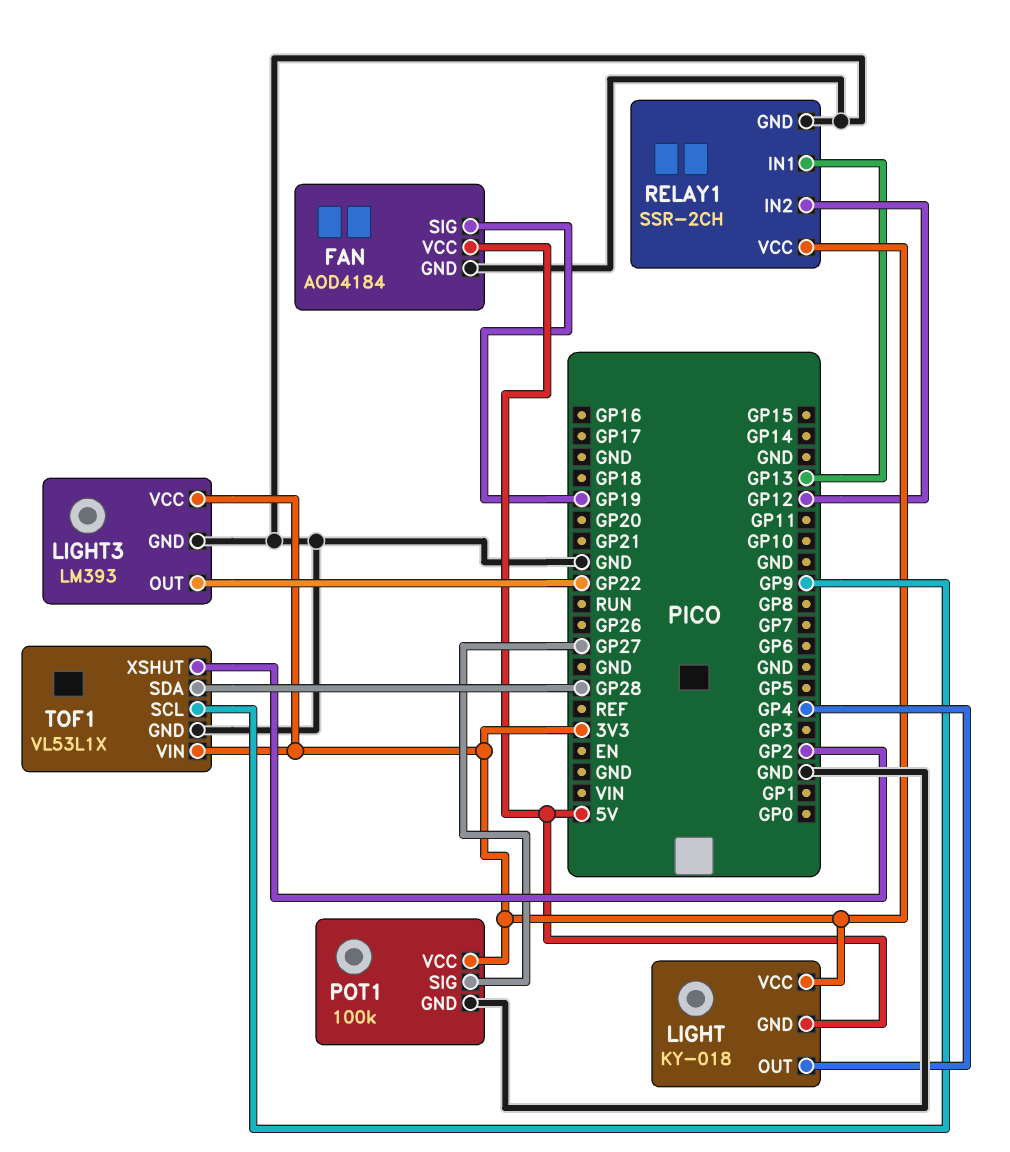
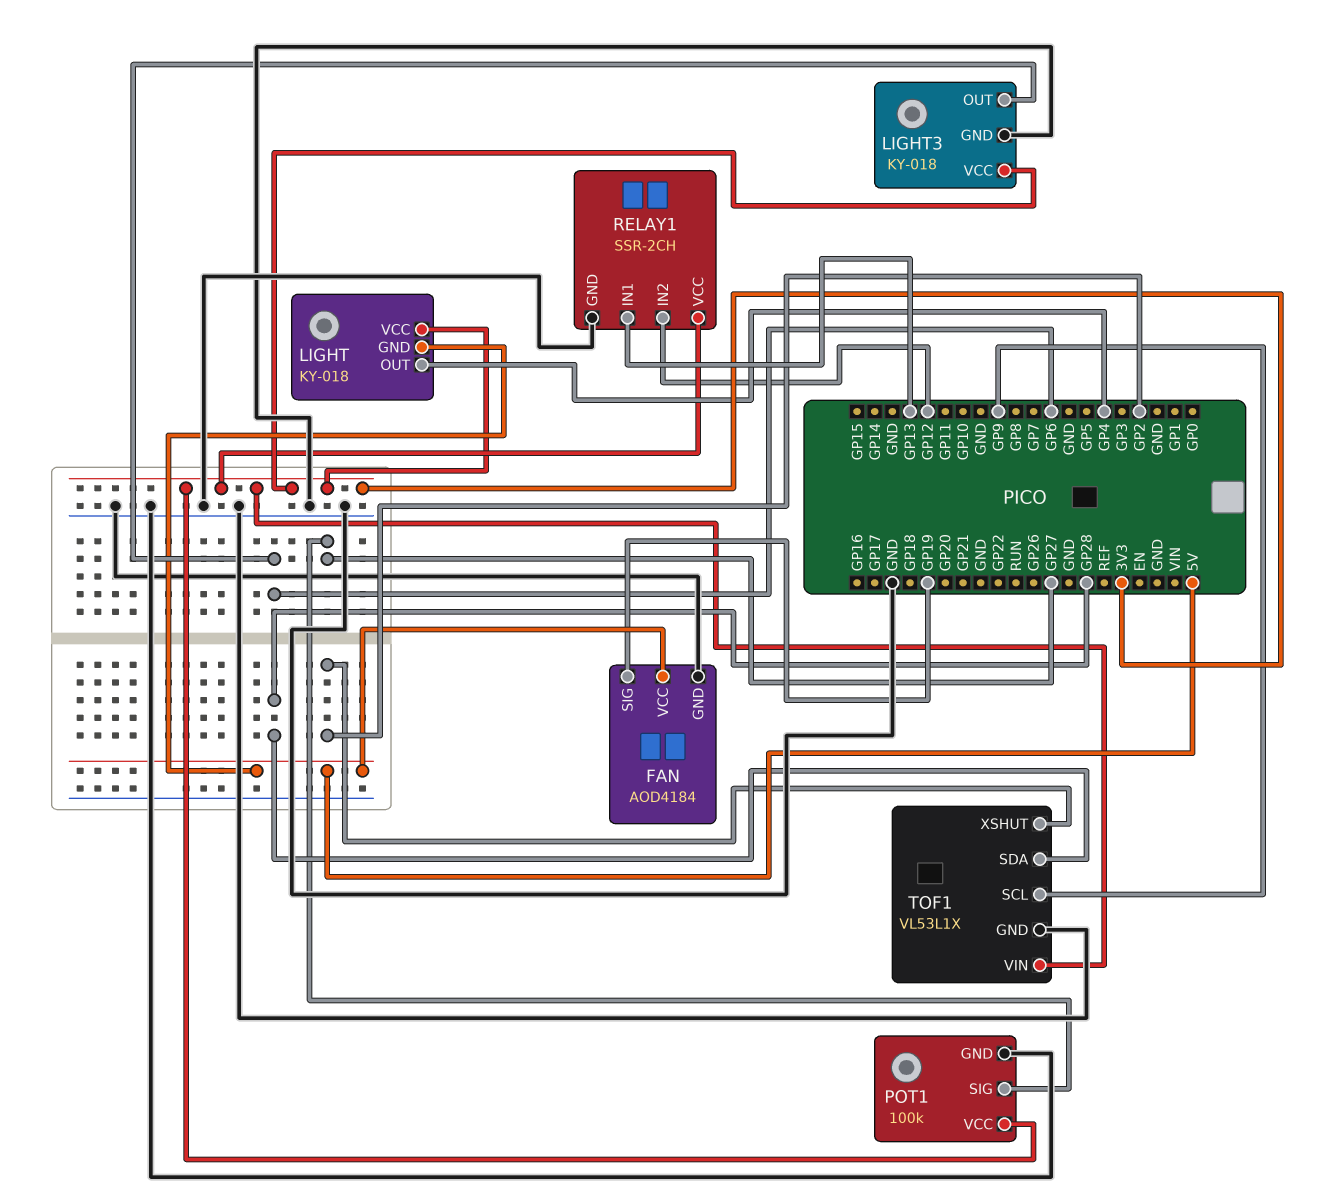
LIGHT3: LM393 -> KY-018
LIGHT3 pin OUT: GP22 -> GP6

